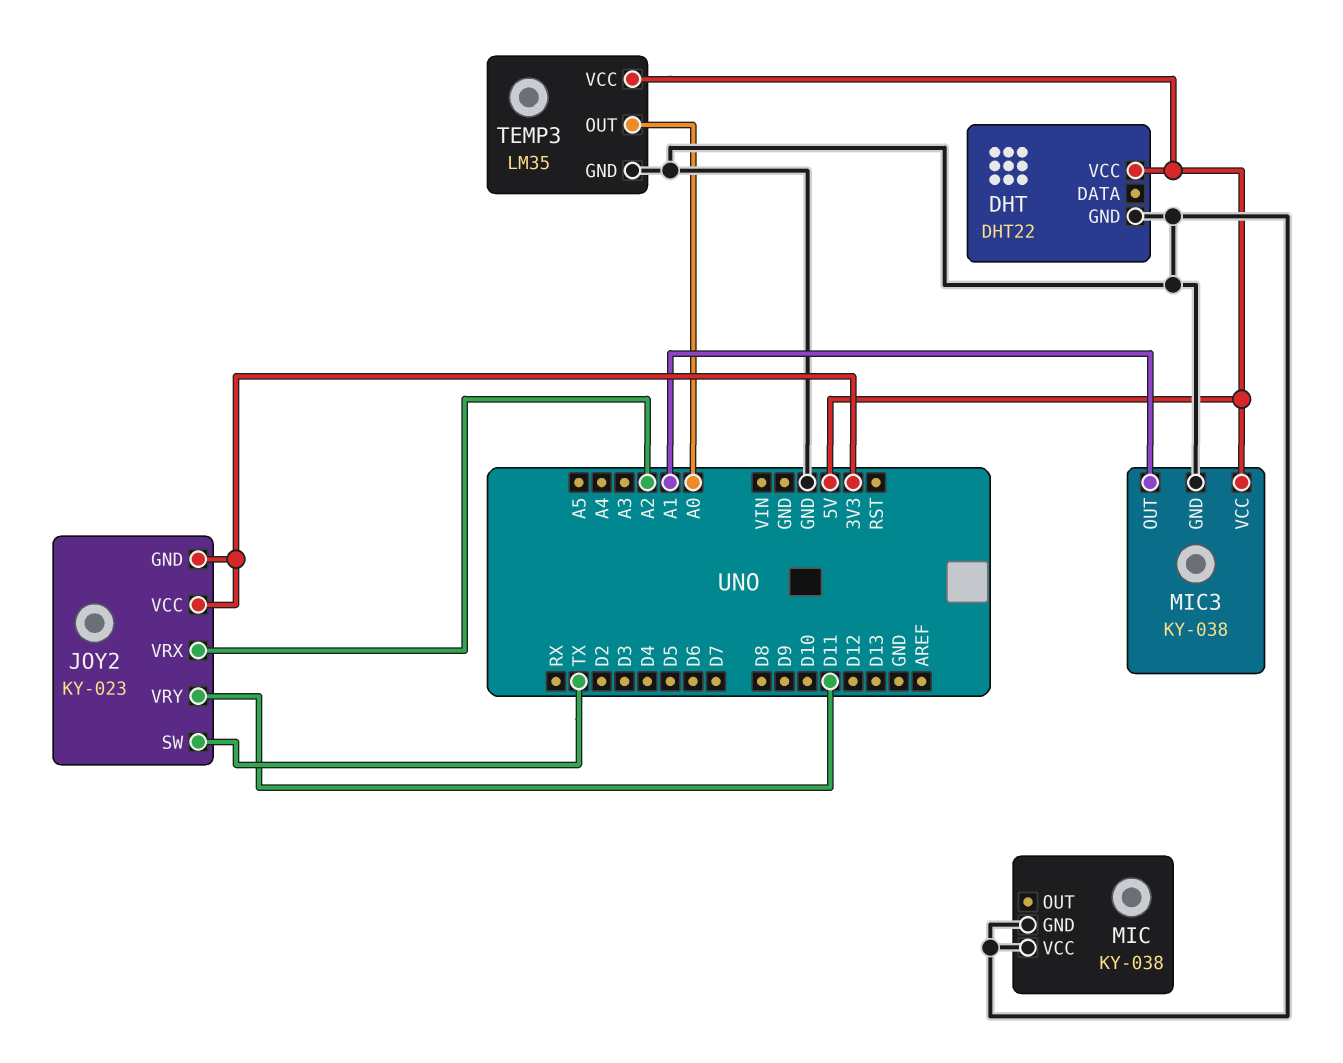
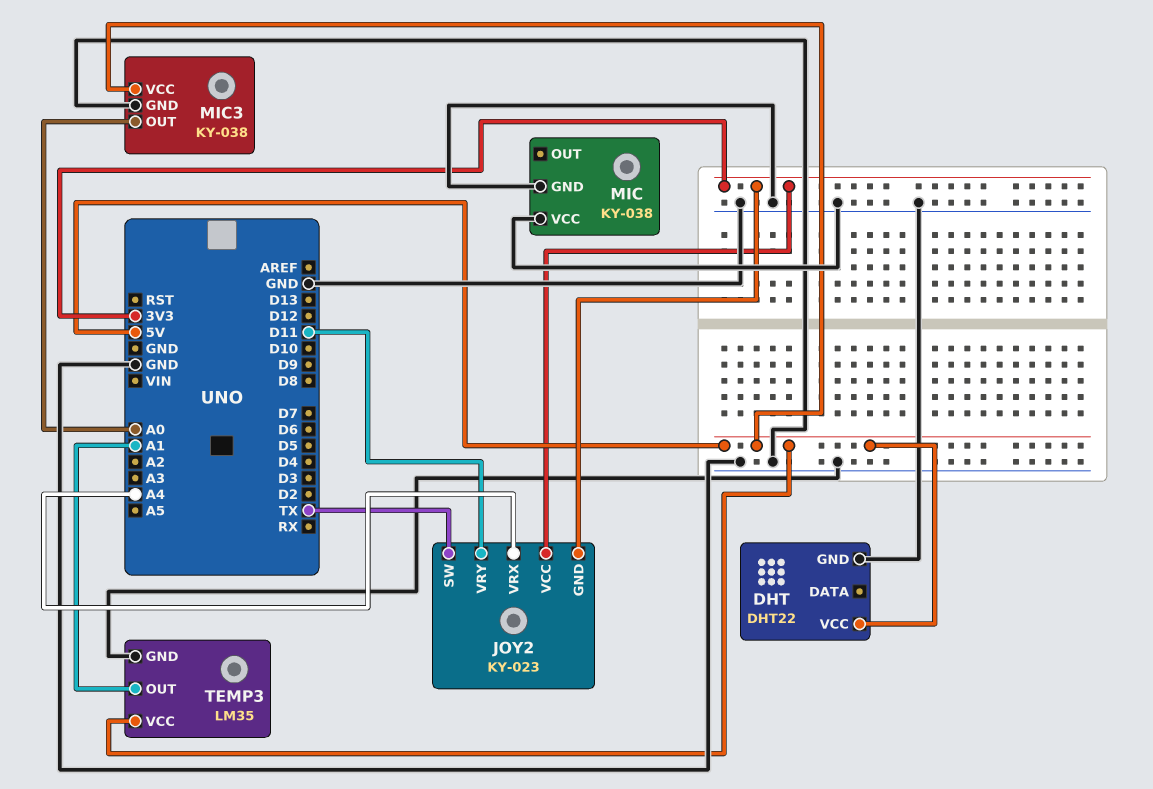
JOY2 pin VRX: A2 -> A4
MIC3 pin OUT: A1 -> A0
TEMP3 pin OUT: A0 -> A1

